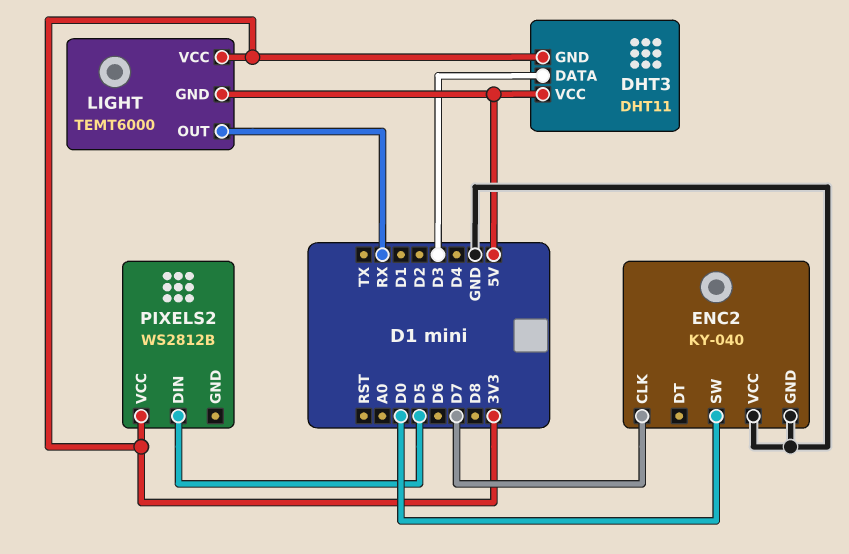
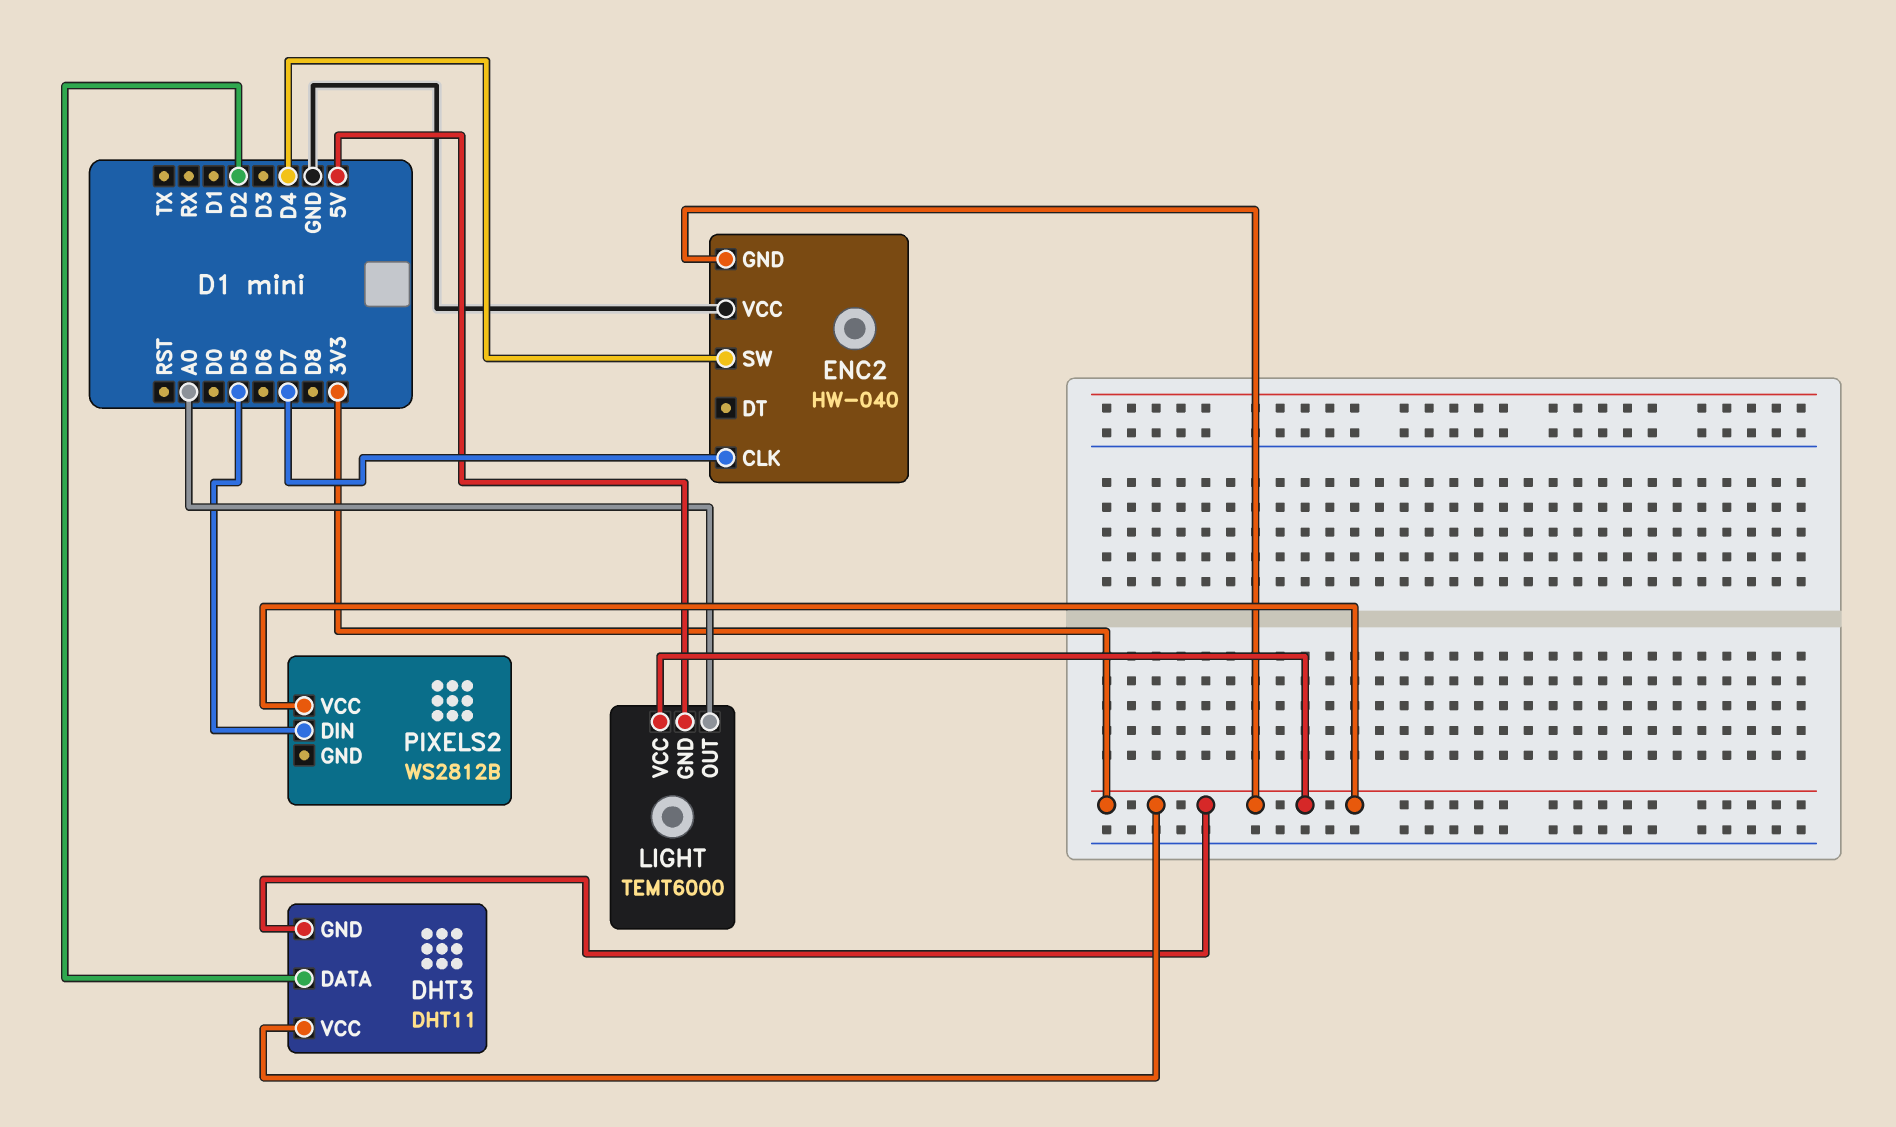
DHT3 pin DATA: D3 -> D2
DHT3 pin VCC: 5V -> 3V3
ENC2: KY-040 -> HW-040
ENC2 pin GND: GND -> 3V3
ENC2 pin SW: D0 -> D4
LIGHT pin OUT: RX -> A0

